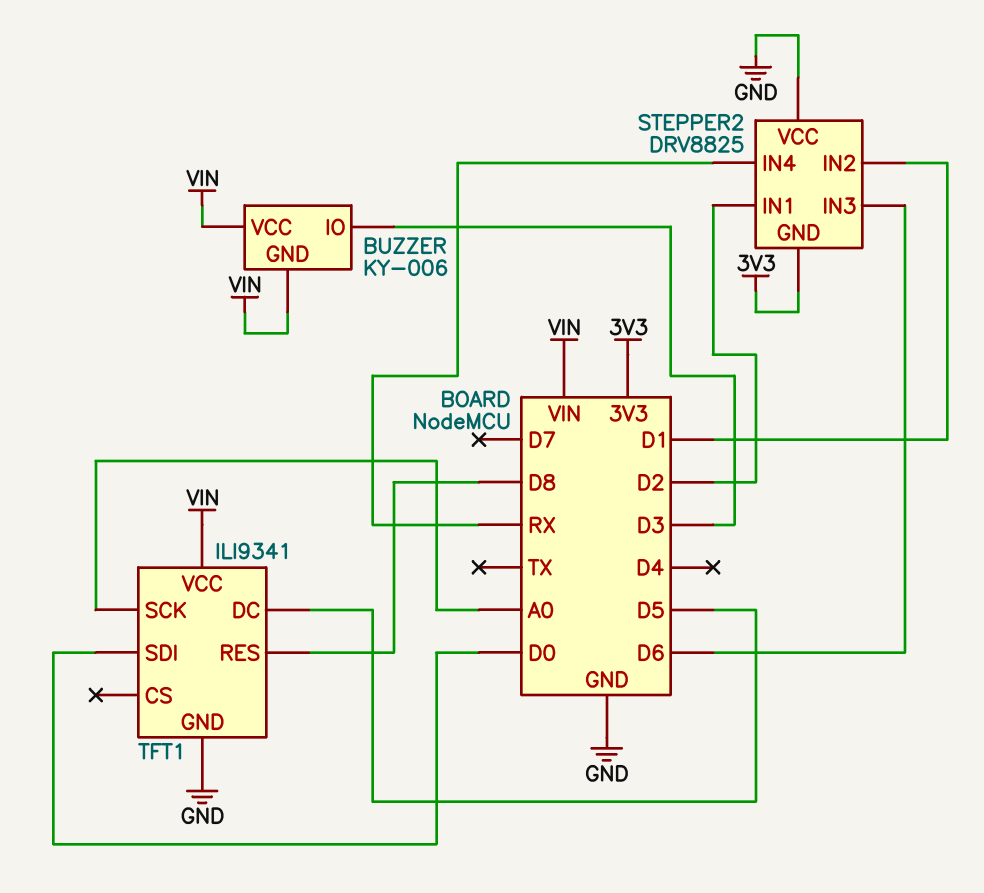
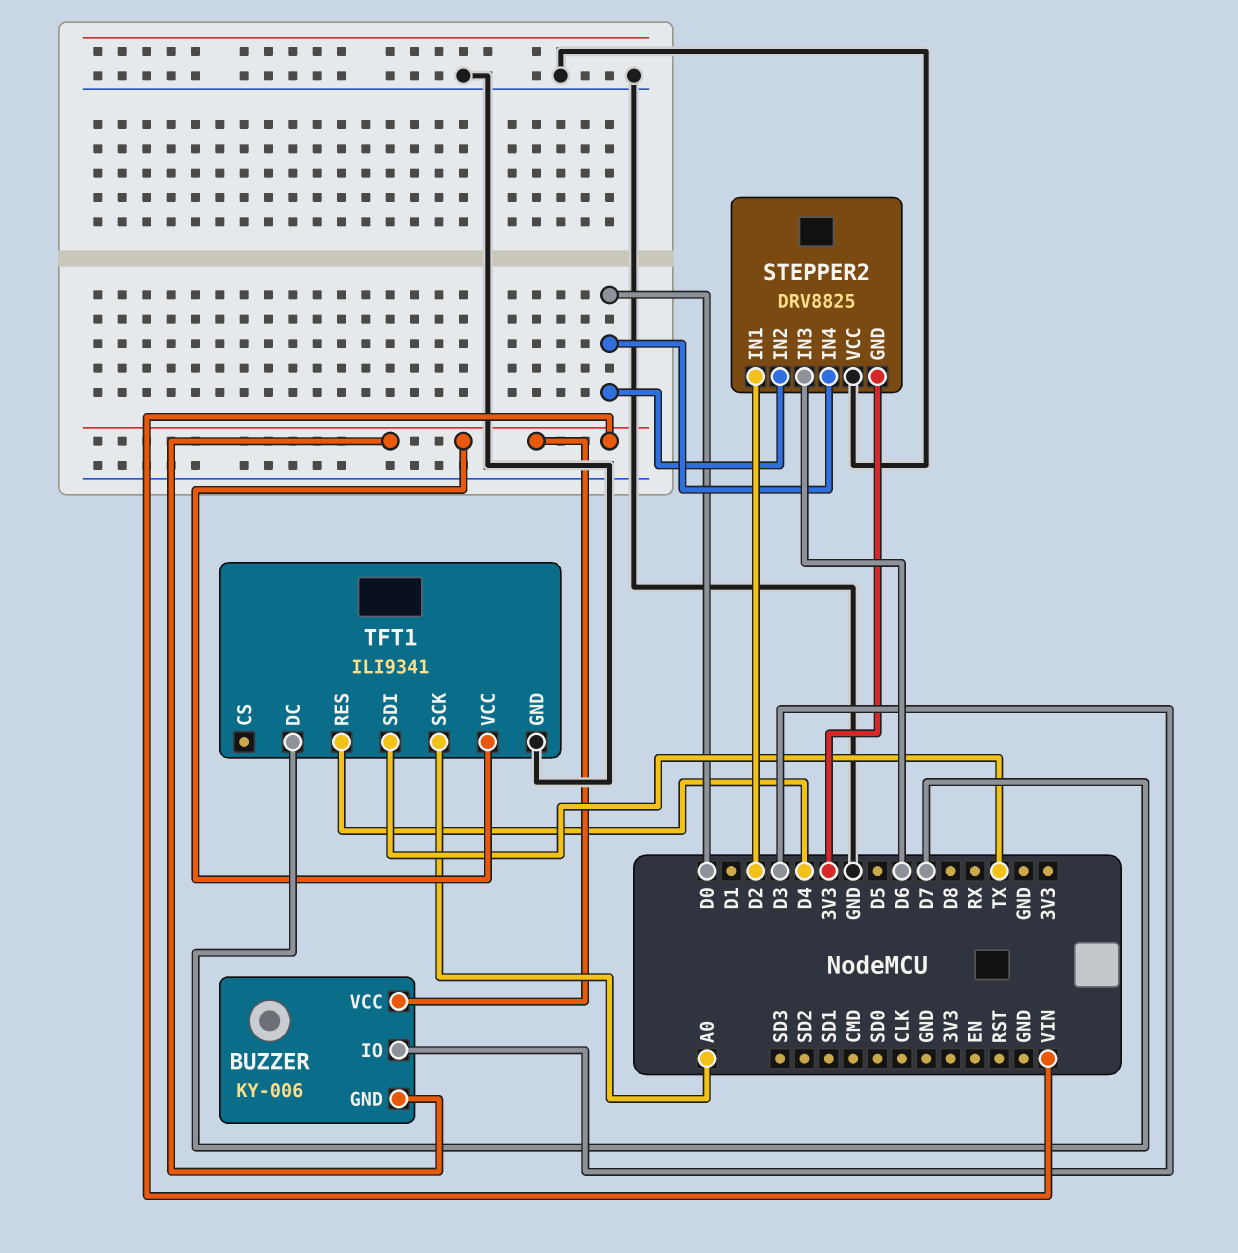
STEPPER2 pin IN2: D1 -> D0
STEPPER2 pin IN4: RX -> D0
TFT1 pin DC: D5 -> D7
TFT1 pin RES: D8 -> D4
TFT1 pin SDI: D0 -> TX

